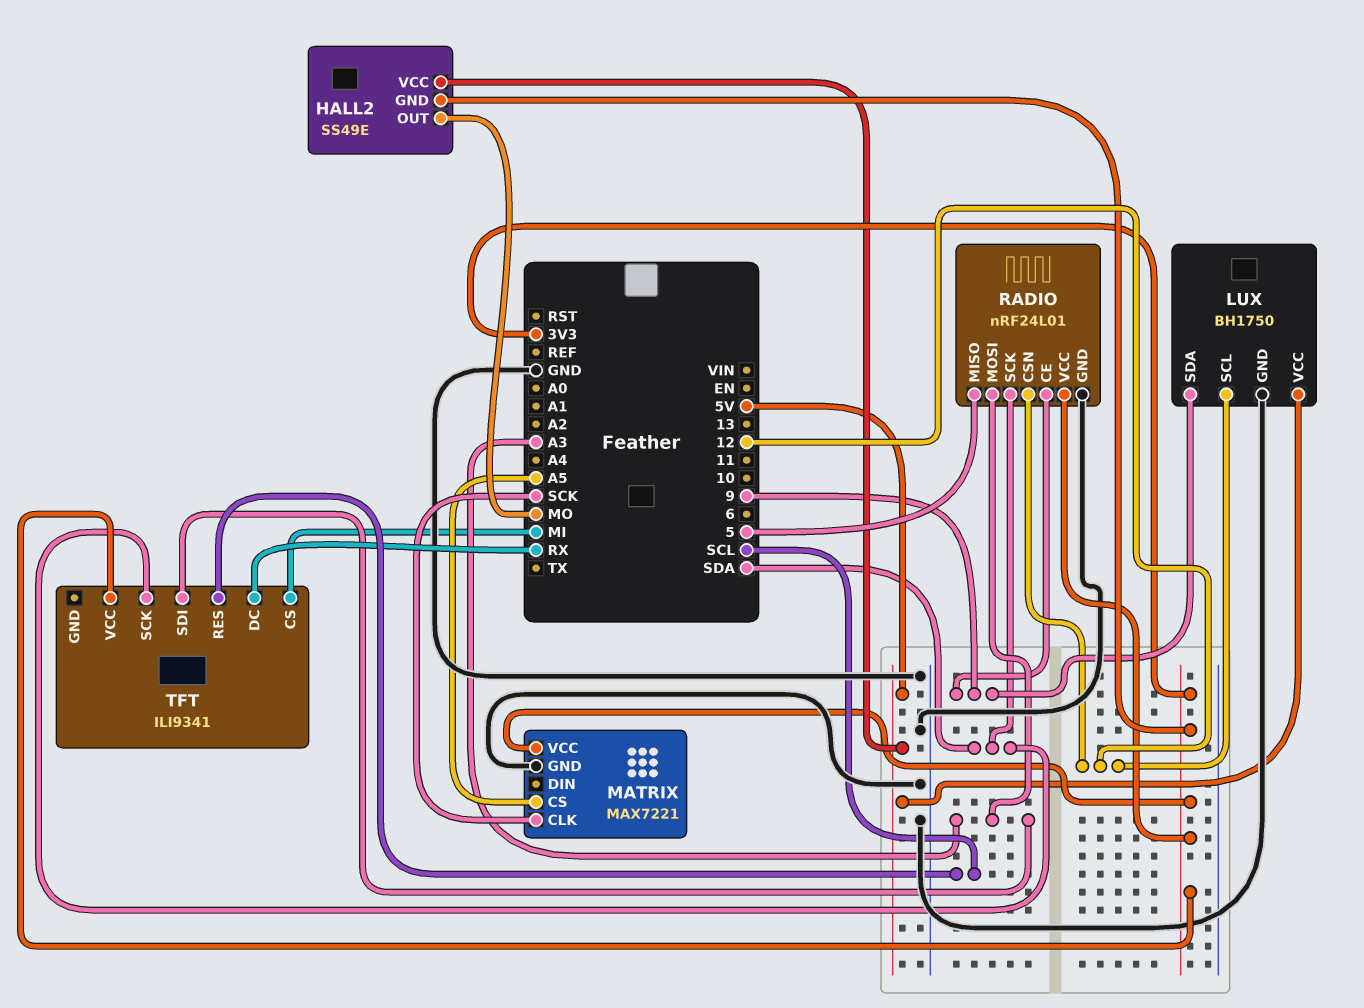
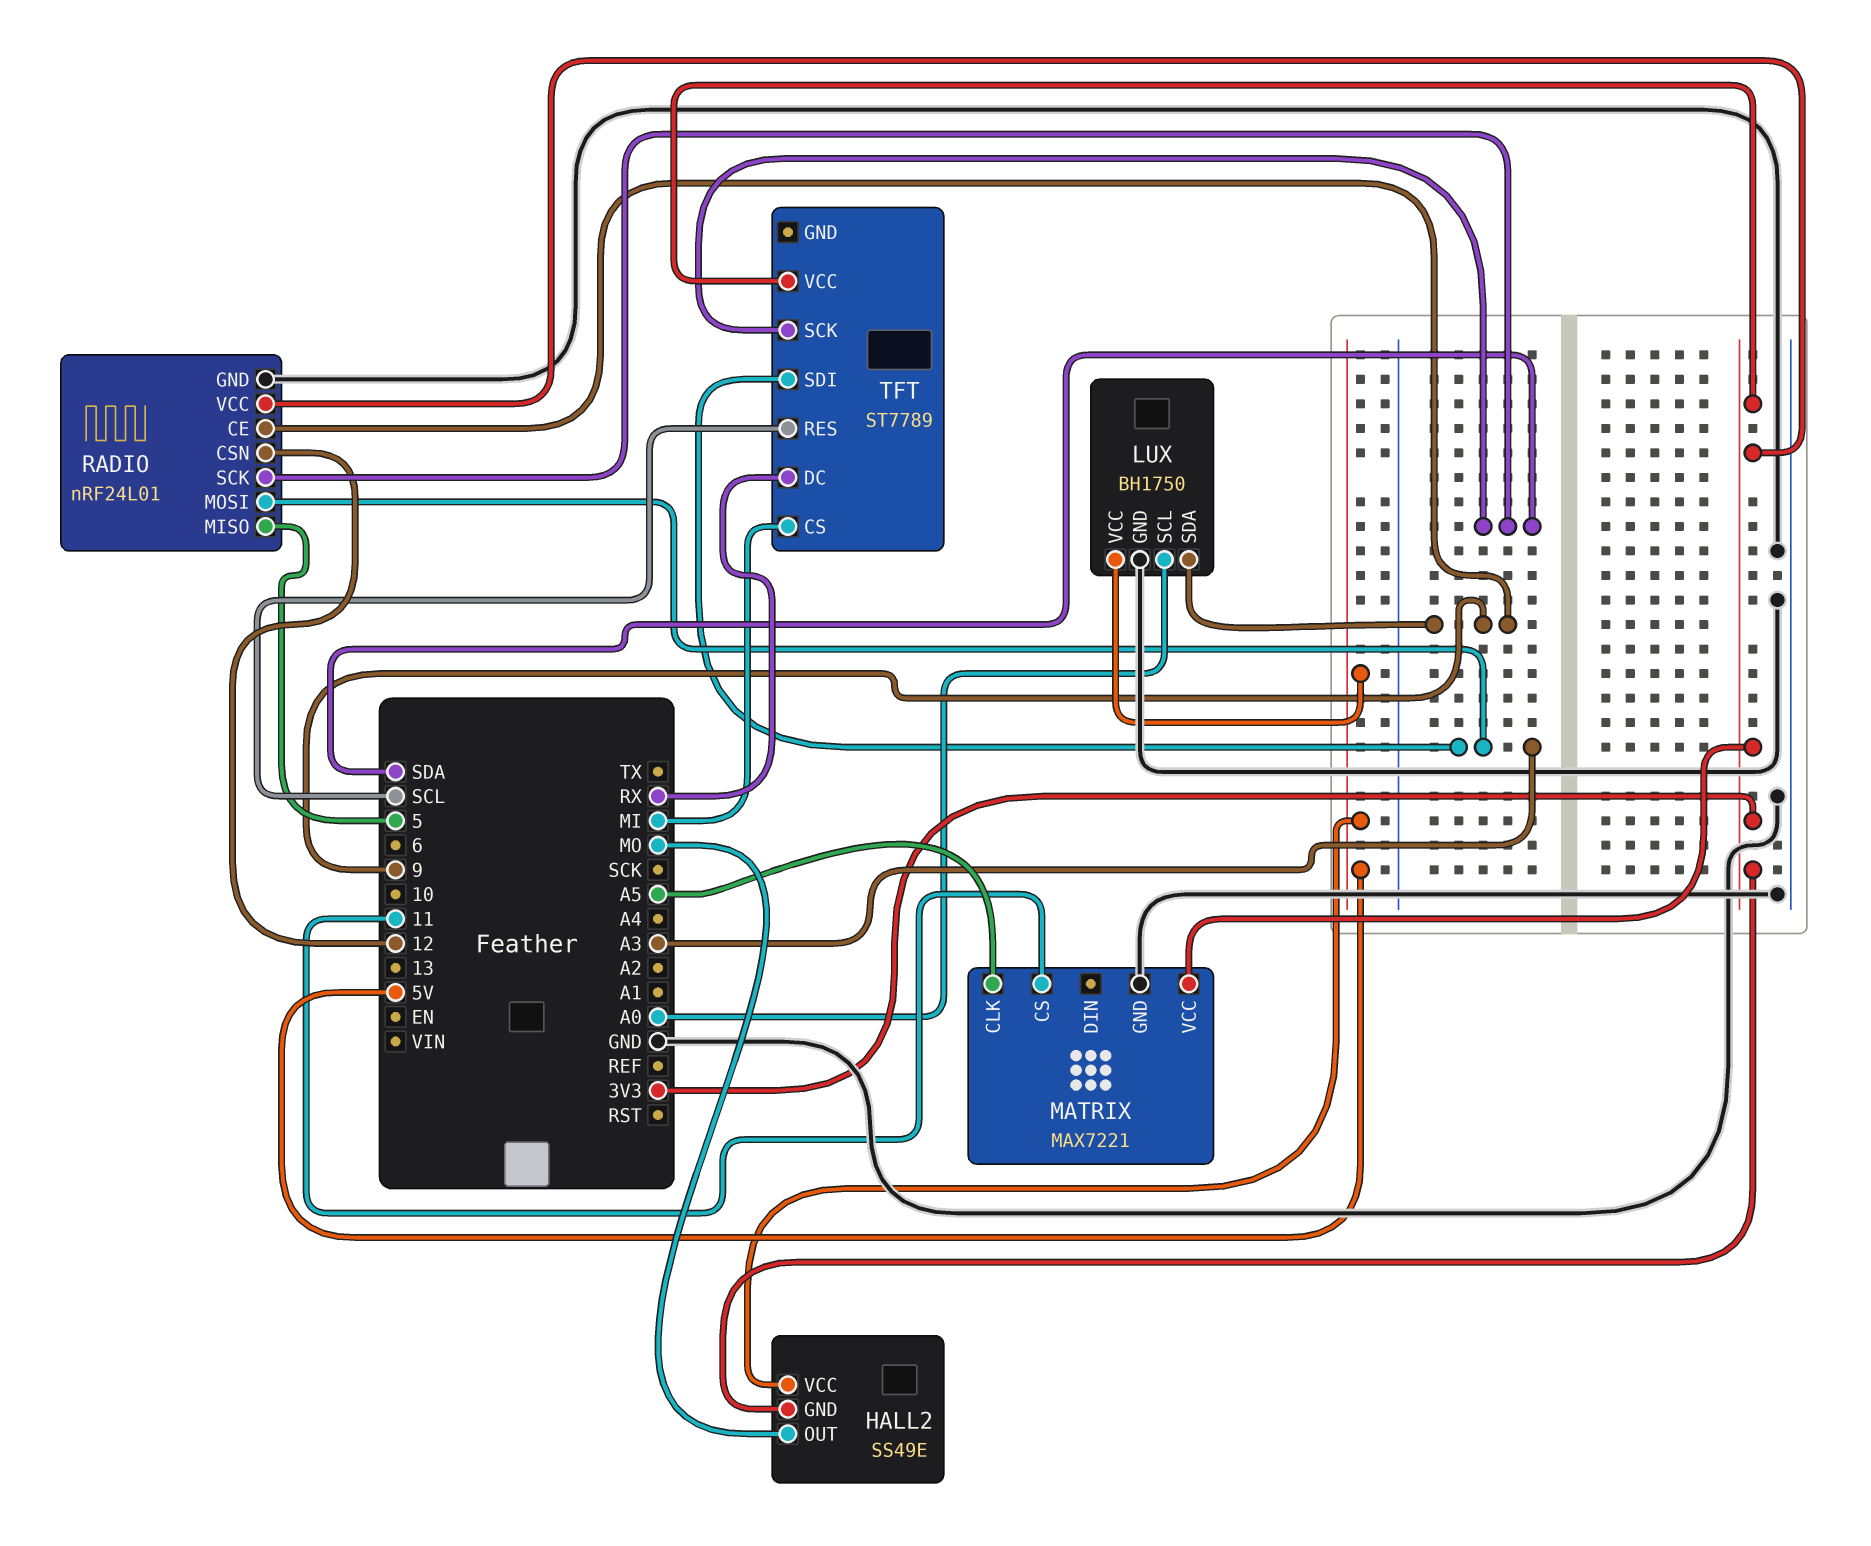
LUX pin SCL: 12 -> A0
MATRIX pin CLK: SCK -> A5
MATRIX pin CS: A5 -> 11
TFT: ILI9341 -> ST7789

